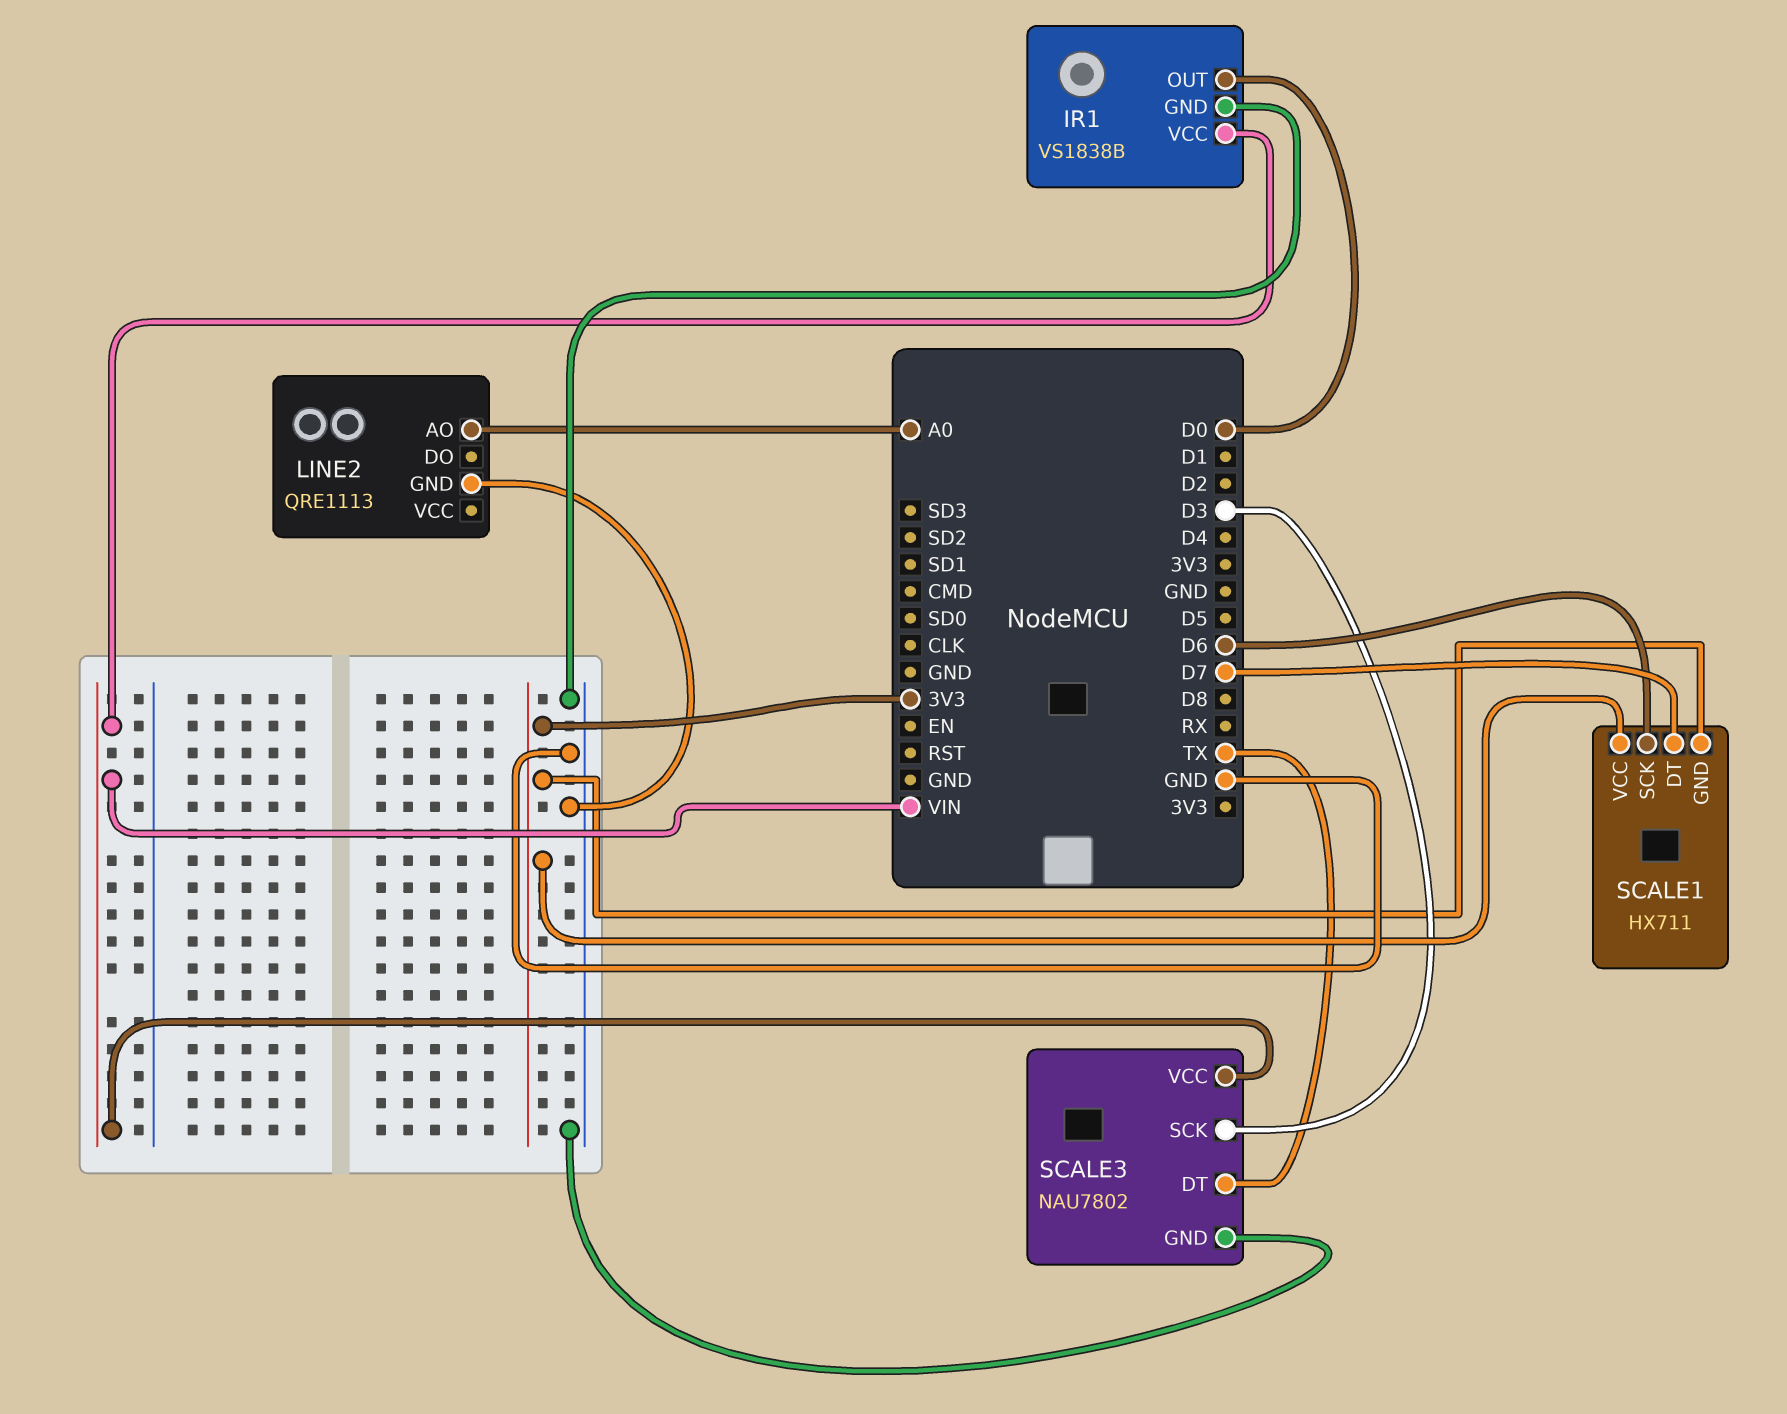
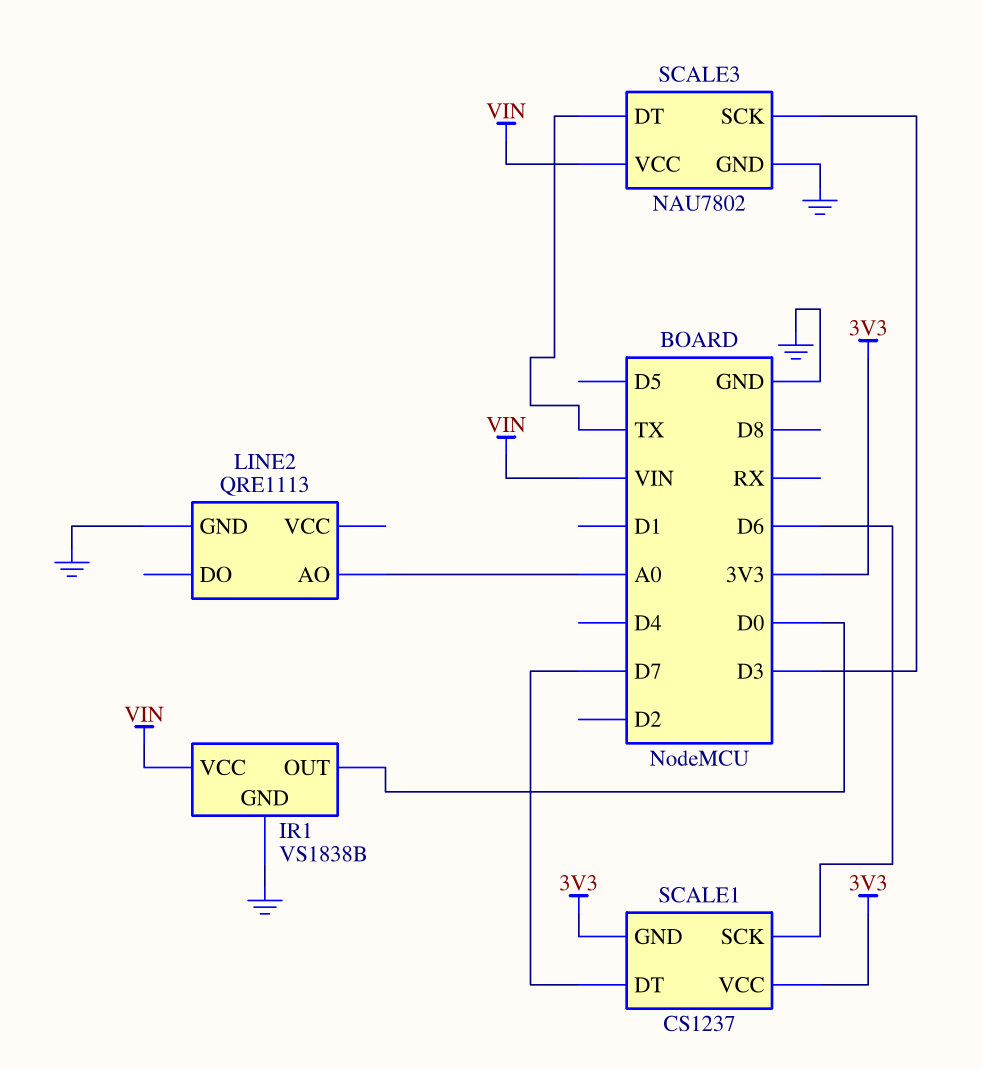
SCALE1: HX711 -> CS1237

